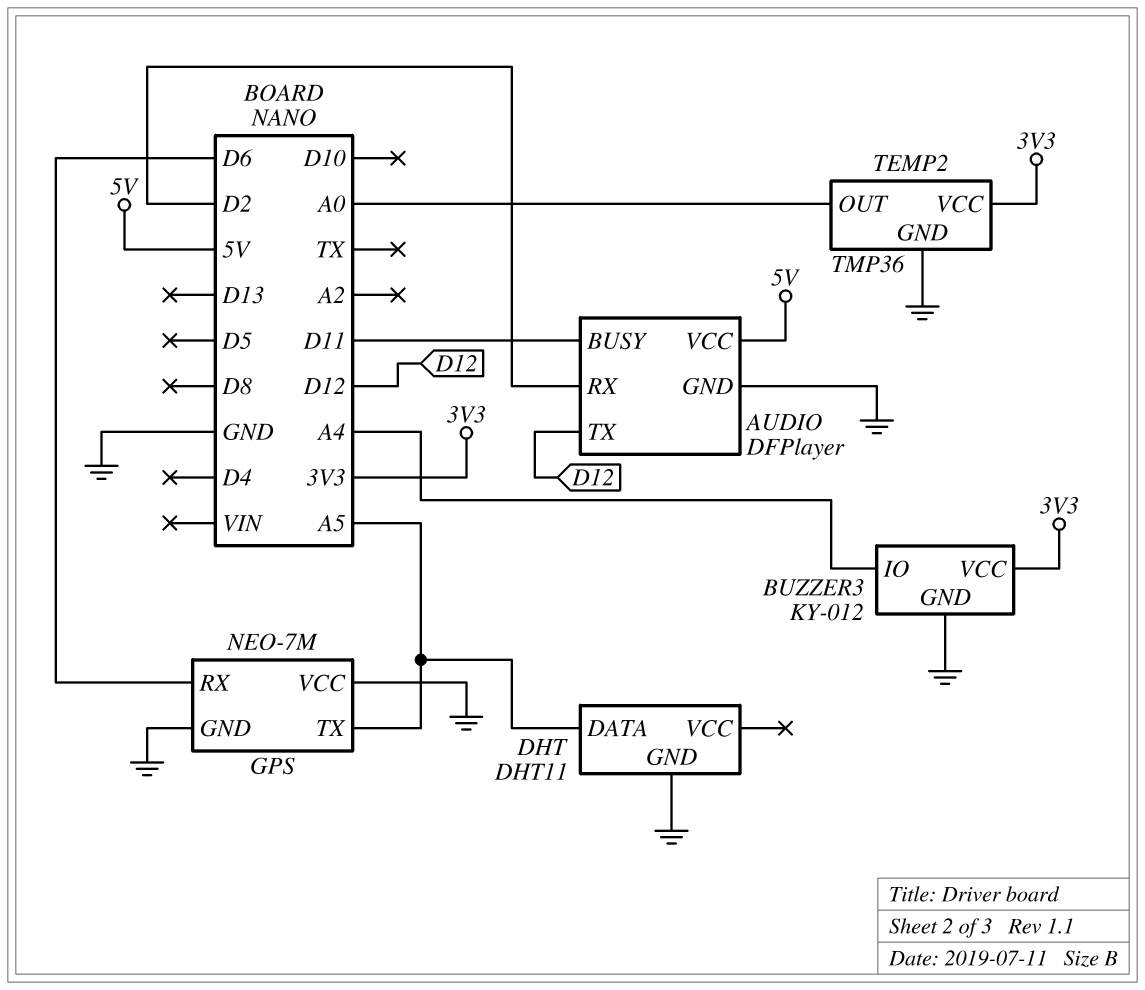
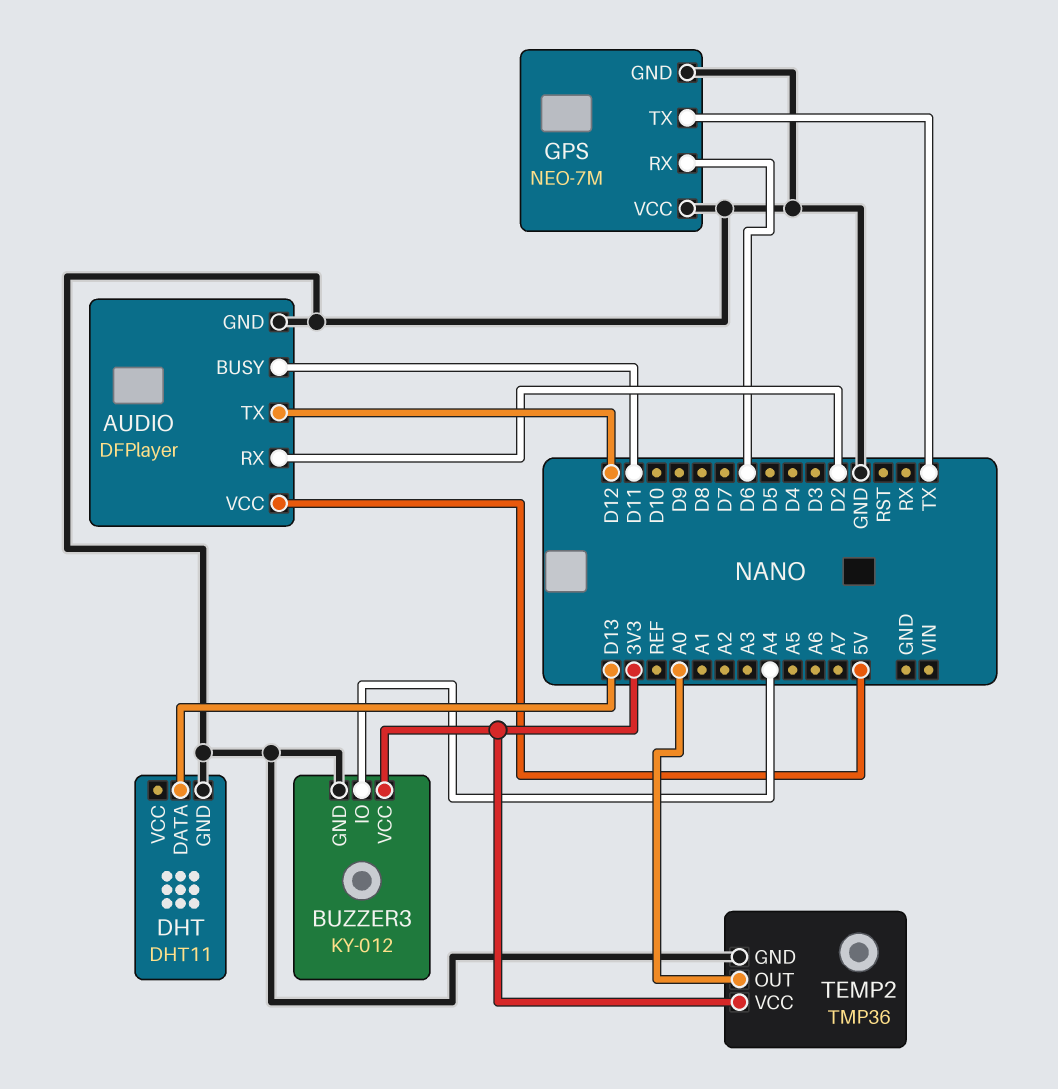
DHT pin DATA: A5 -> D13
GPS pin TX: A5 -> TX

